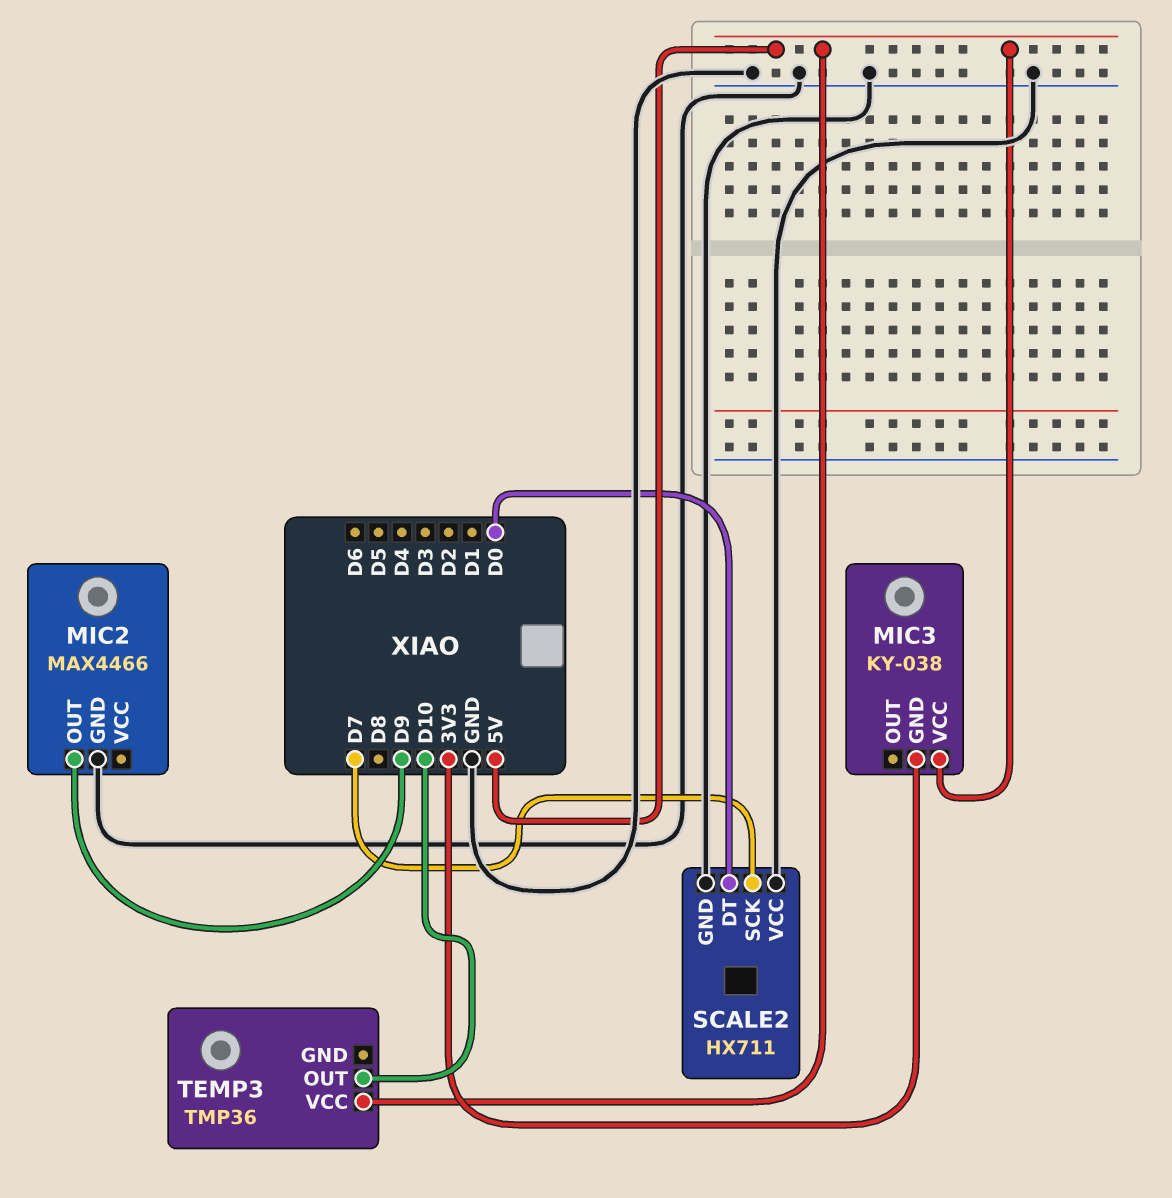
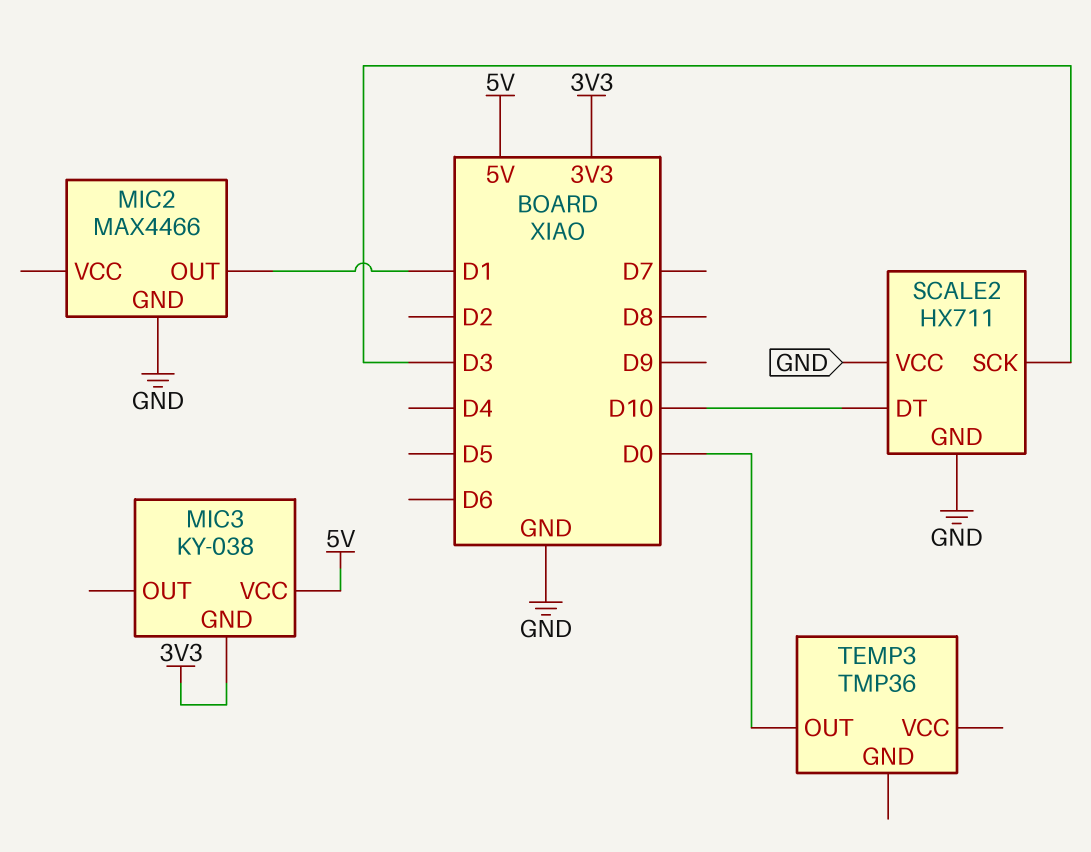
MIC2 pin OUT: D9 -> D1
SCALE2 pin DT: D0 -> D10
SCALE2 pin SCK: D7 -> D3
TEMP3 pin OUT: D10 -> D0
TEMP3 pin VCC: 5V -> none

